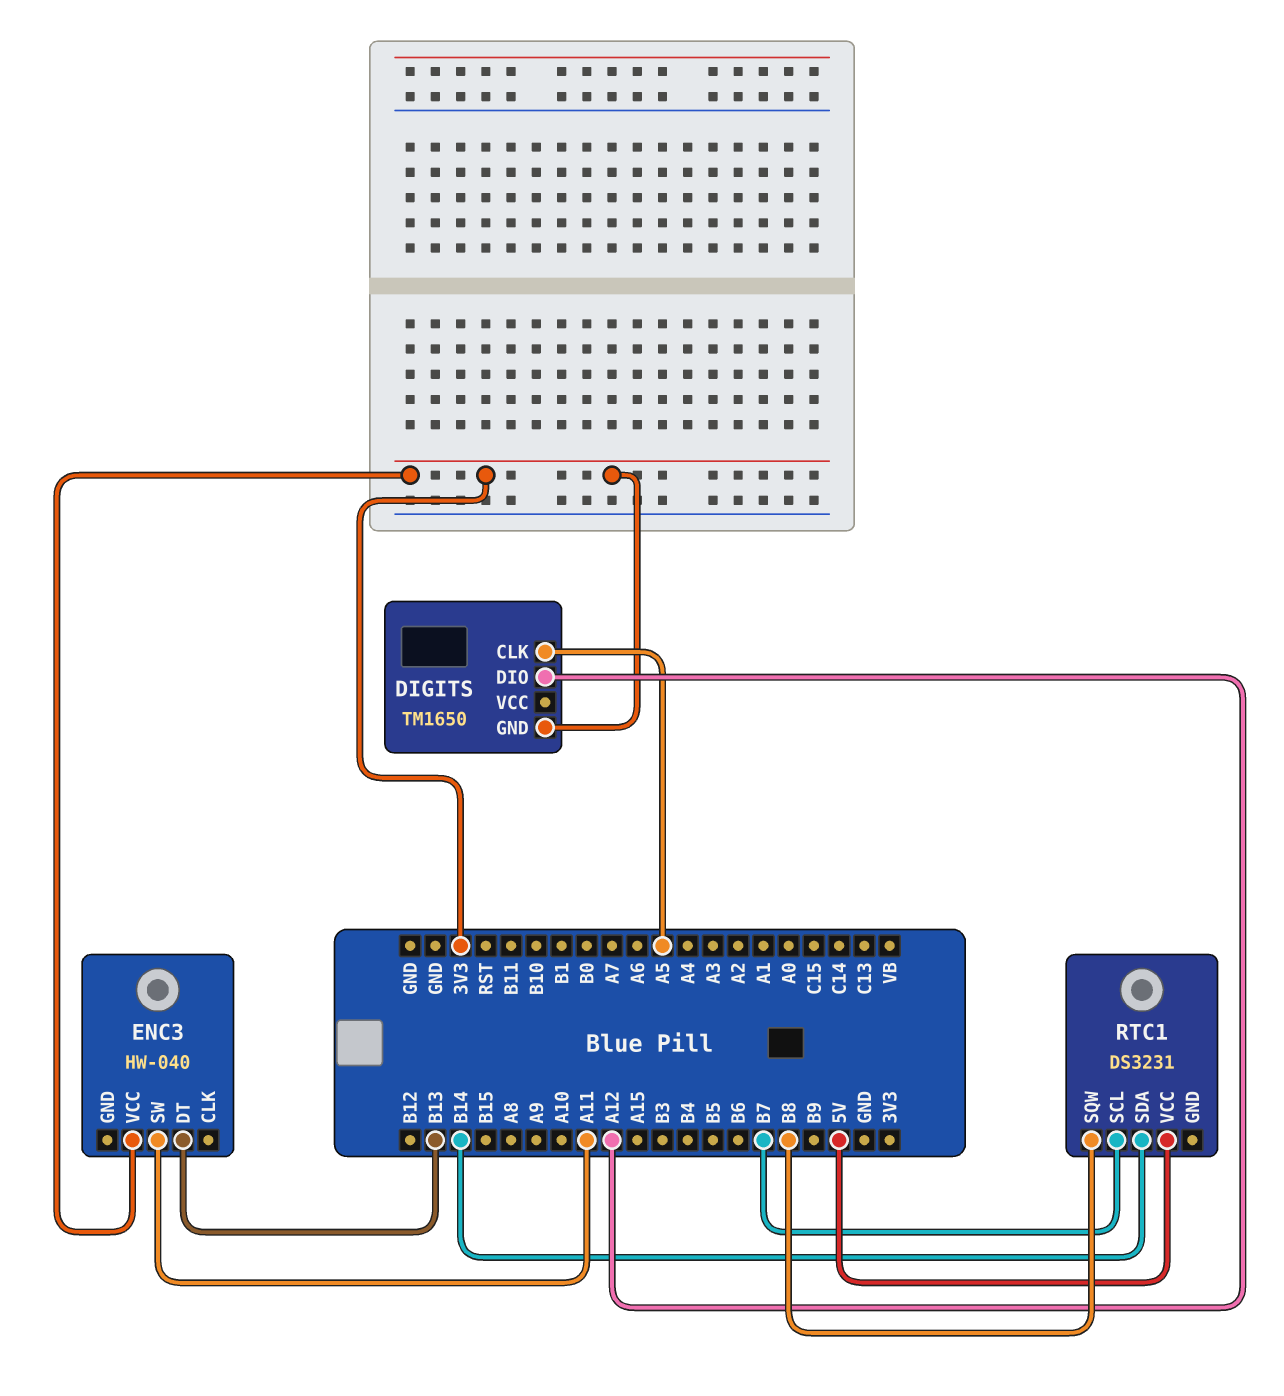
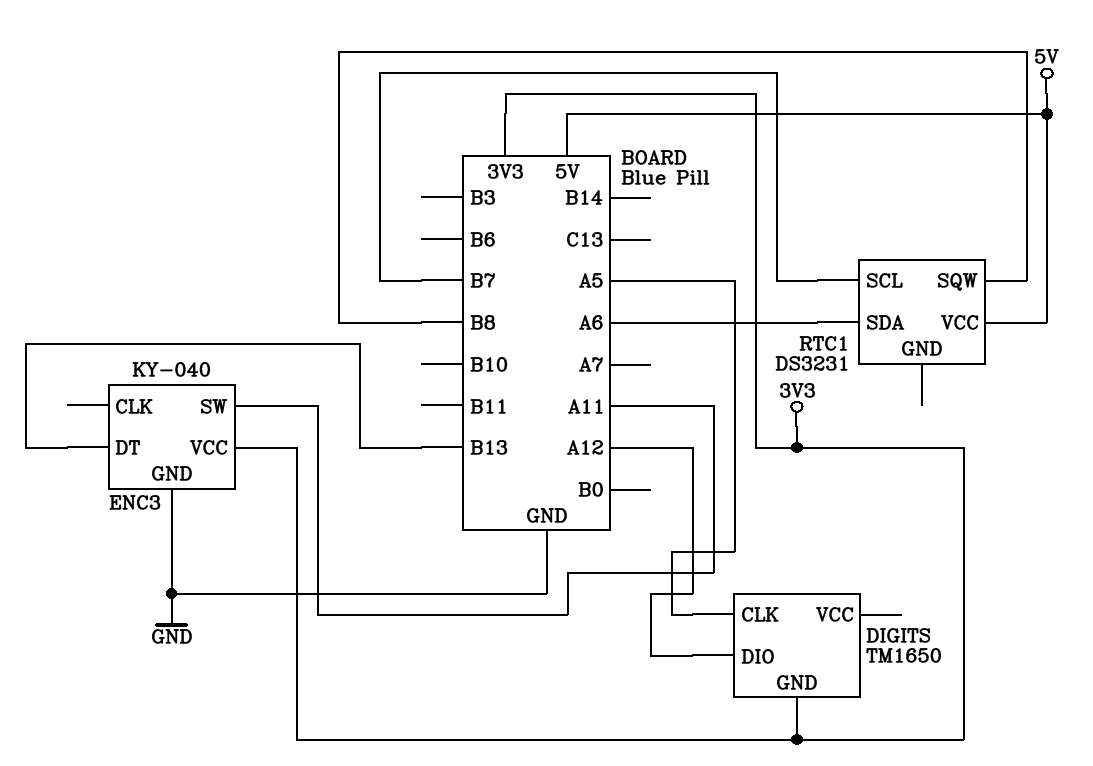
ENC3: HW-040 -> KY-040
ENC3 pin GND: none -> GND
RTC1 pin SDA: B14 -> A6

